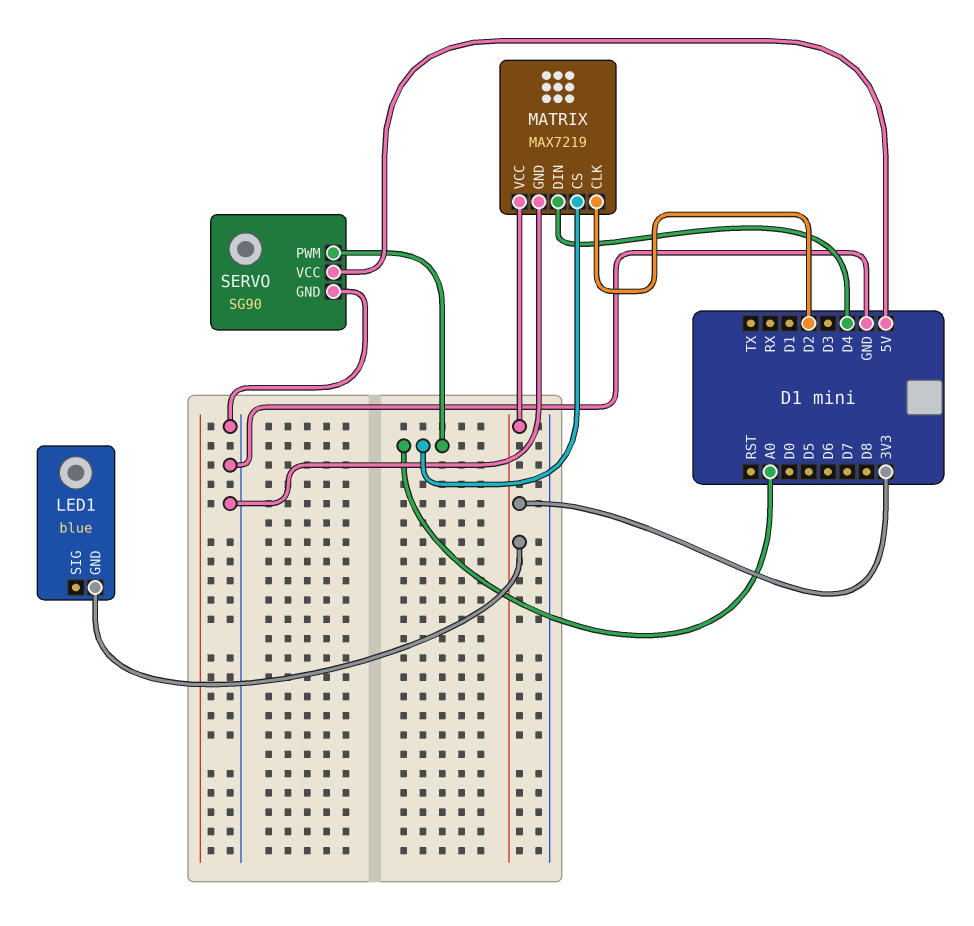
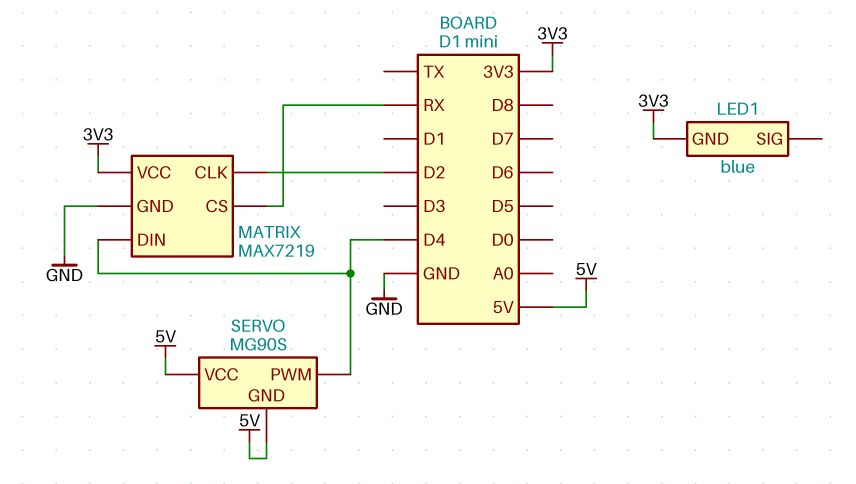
MATRIX pin CS: A0 -> RX
SERVO: SG90 -> MG90S
SERVO pin GND: GND -> 5V
SERVO pin PWM: A0 -> D4

